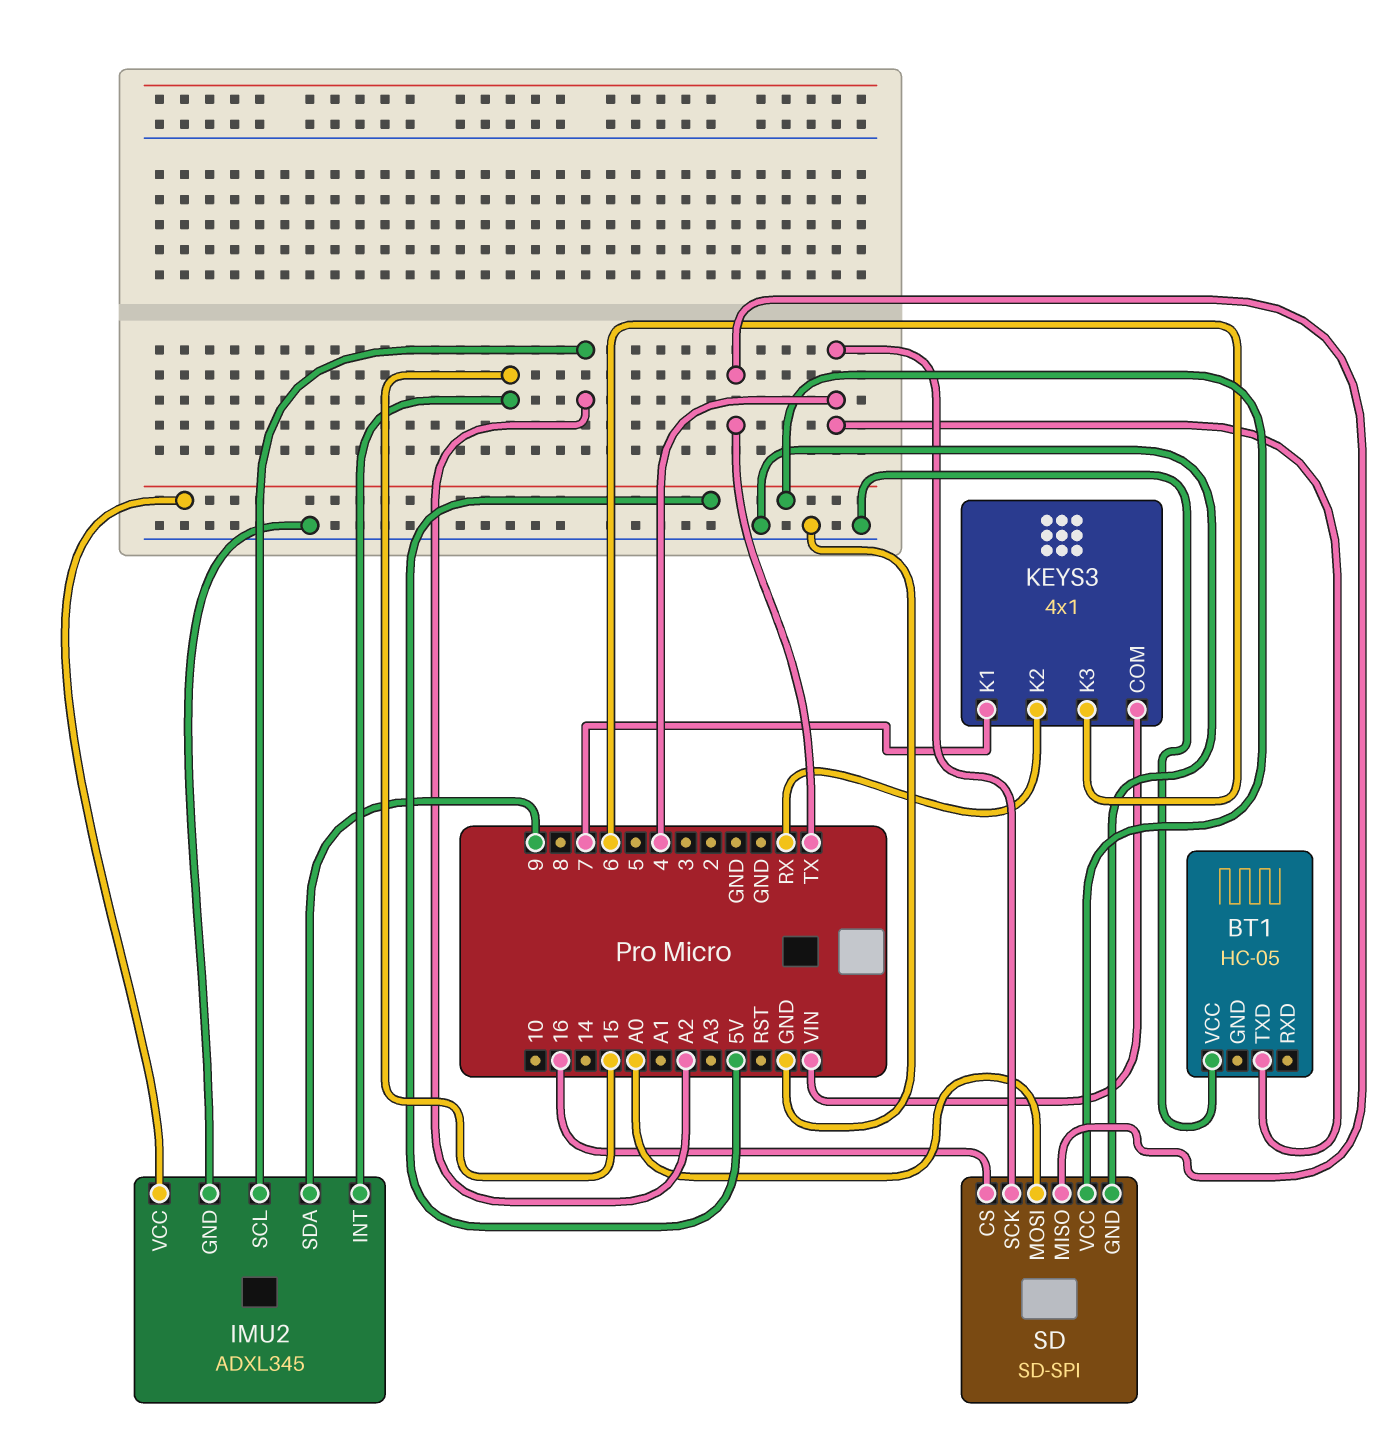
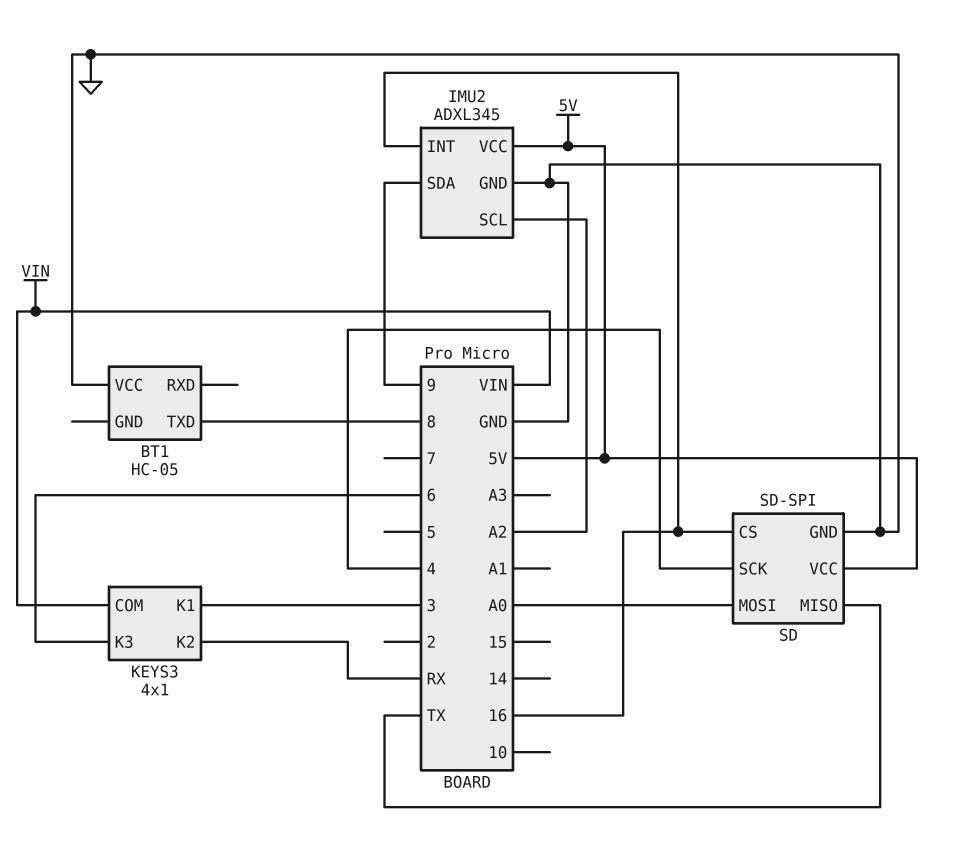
BT1 pin TXD: 4 -> 8
IMU2 pin INT: 15 -> 16
KEYS3 pin K1: 7 -> 3

